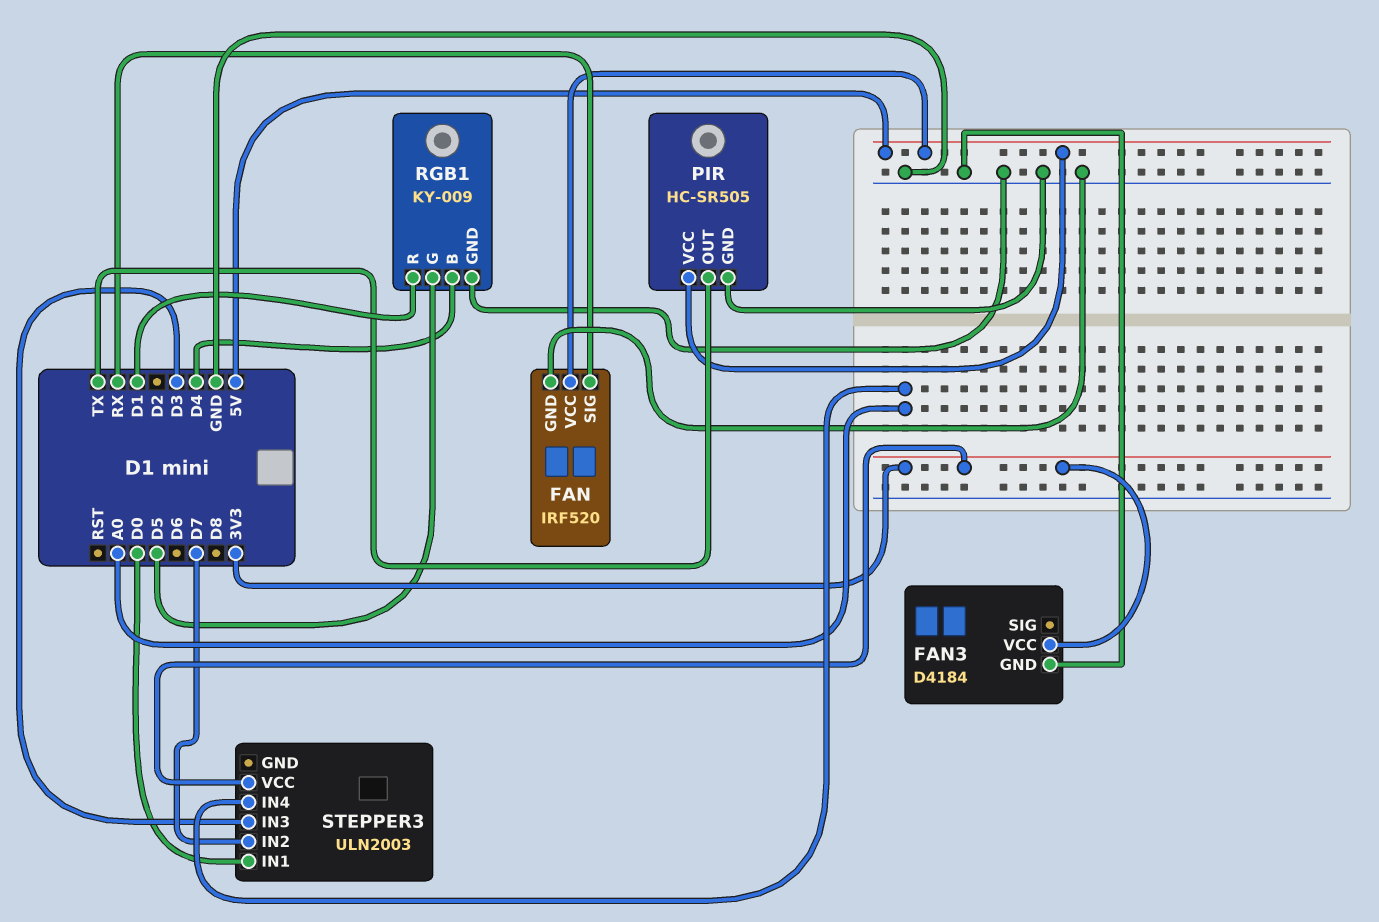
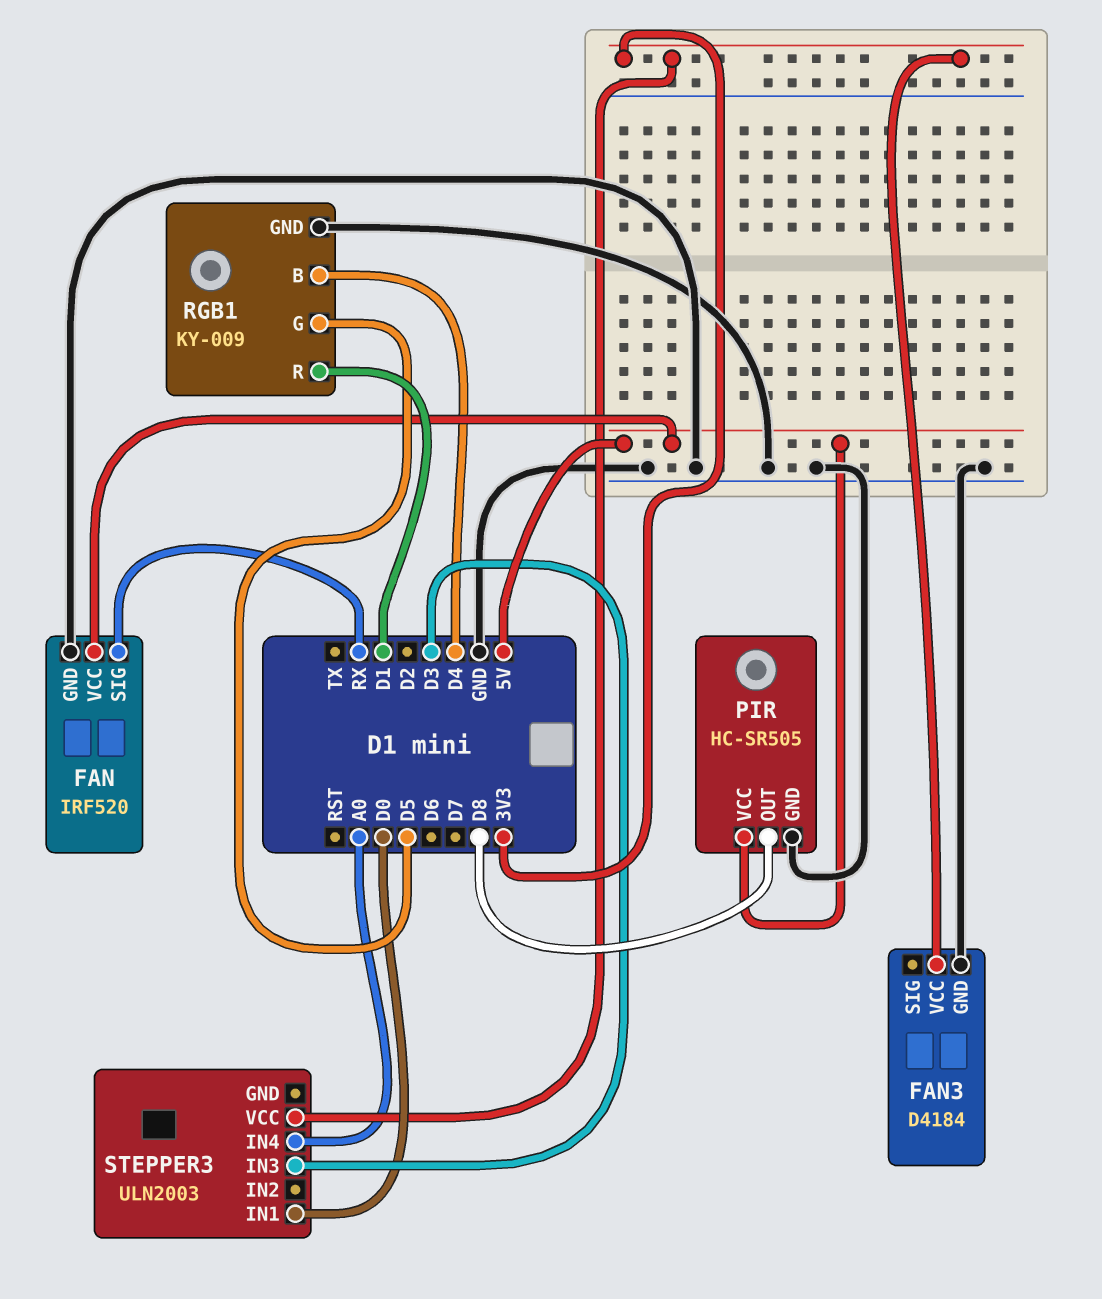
PIR pin OUT: TX -> D8
STEPPER3 pin IN2: D7 -> none

